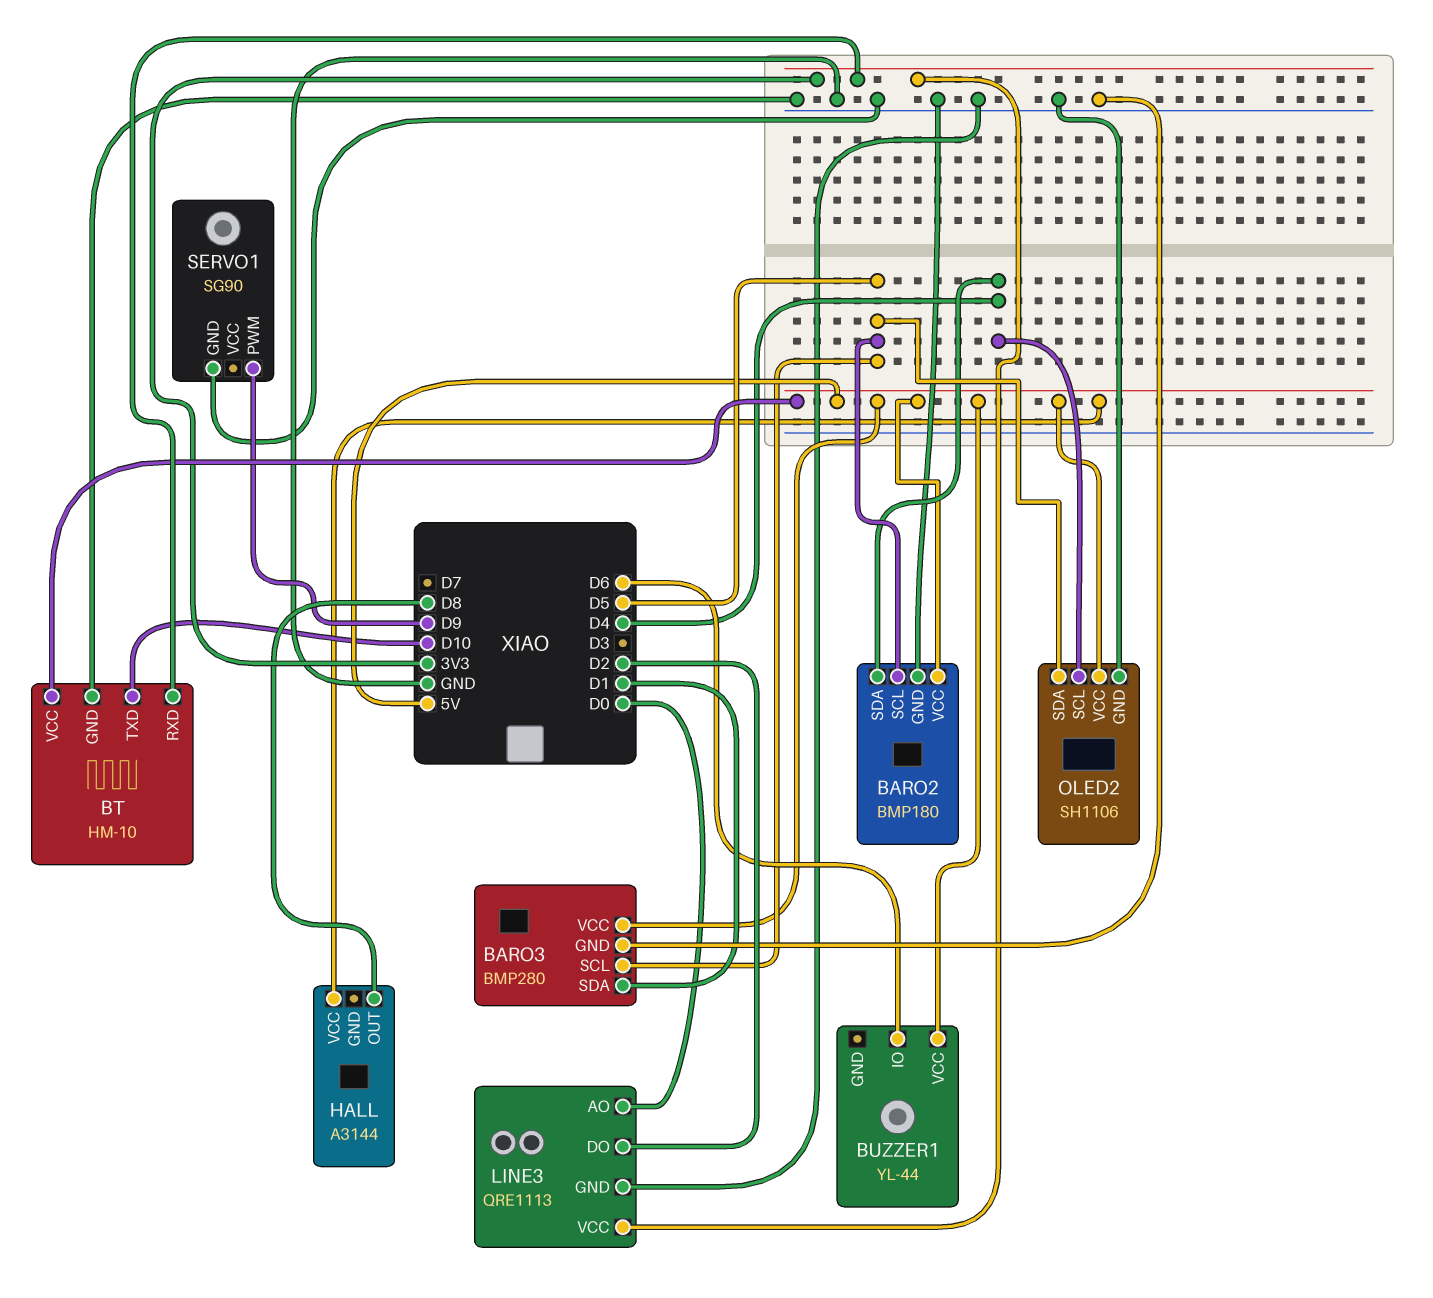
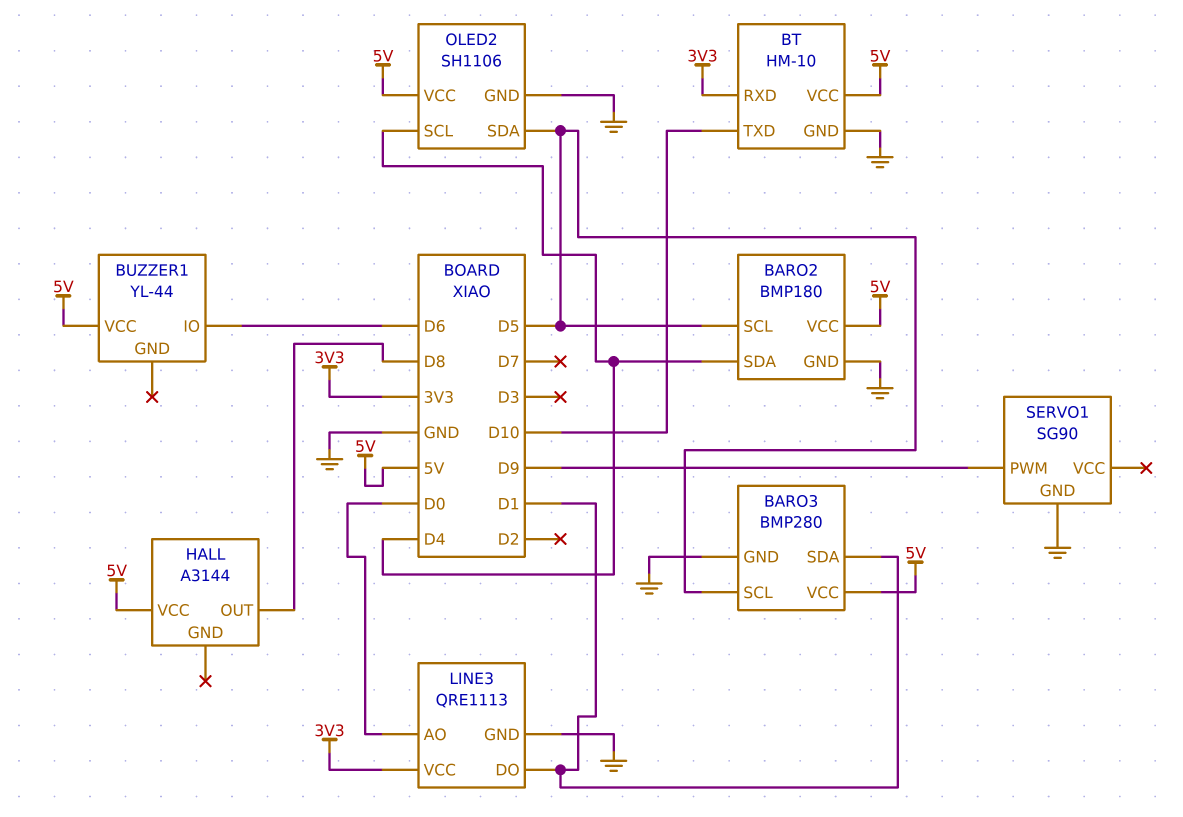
LINE3 pin DO: D2 -> D1

